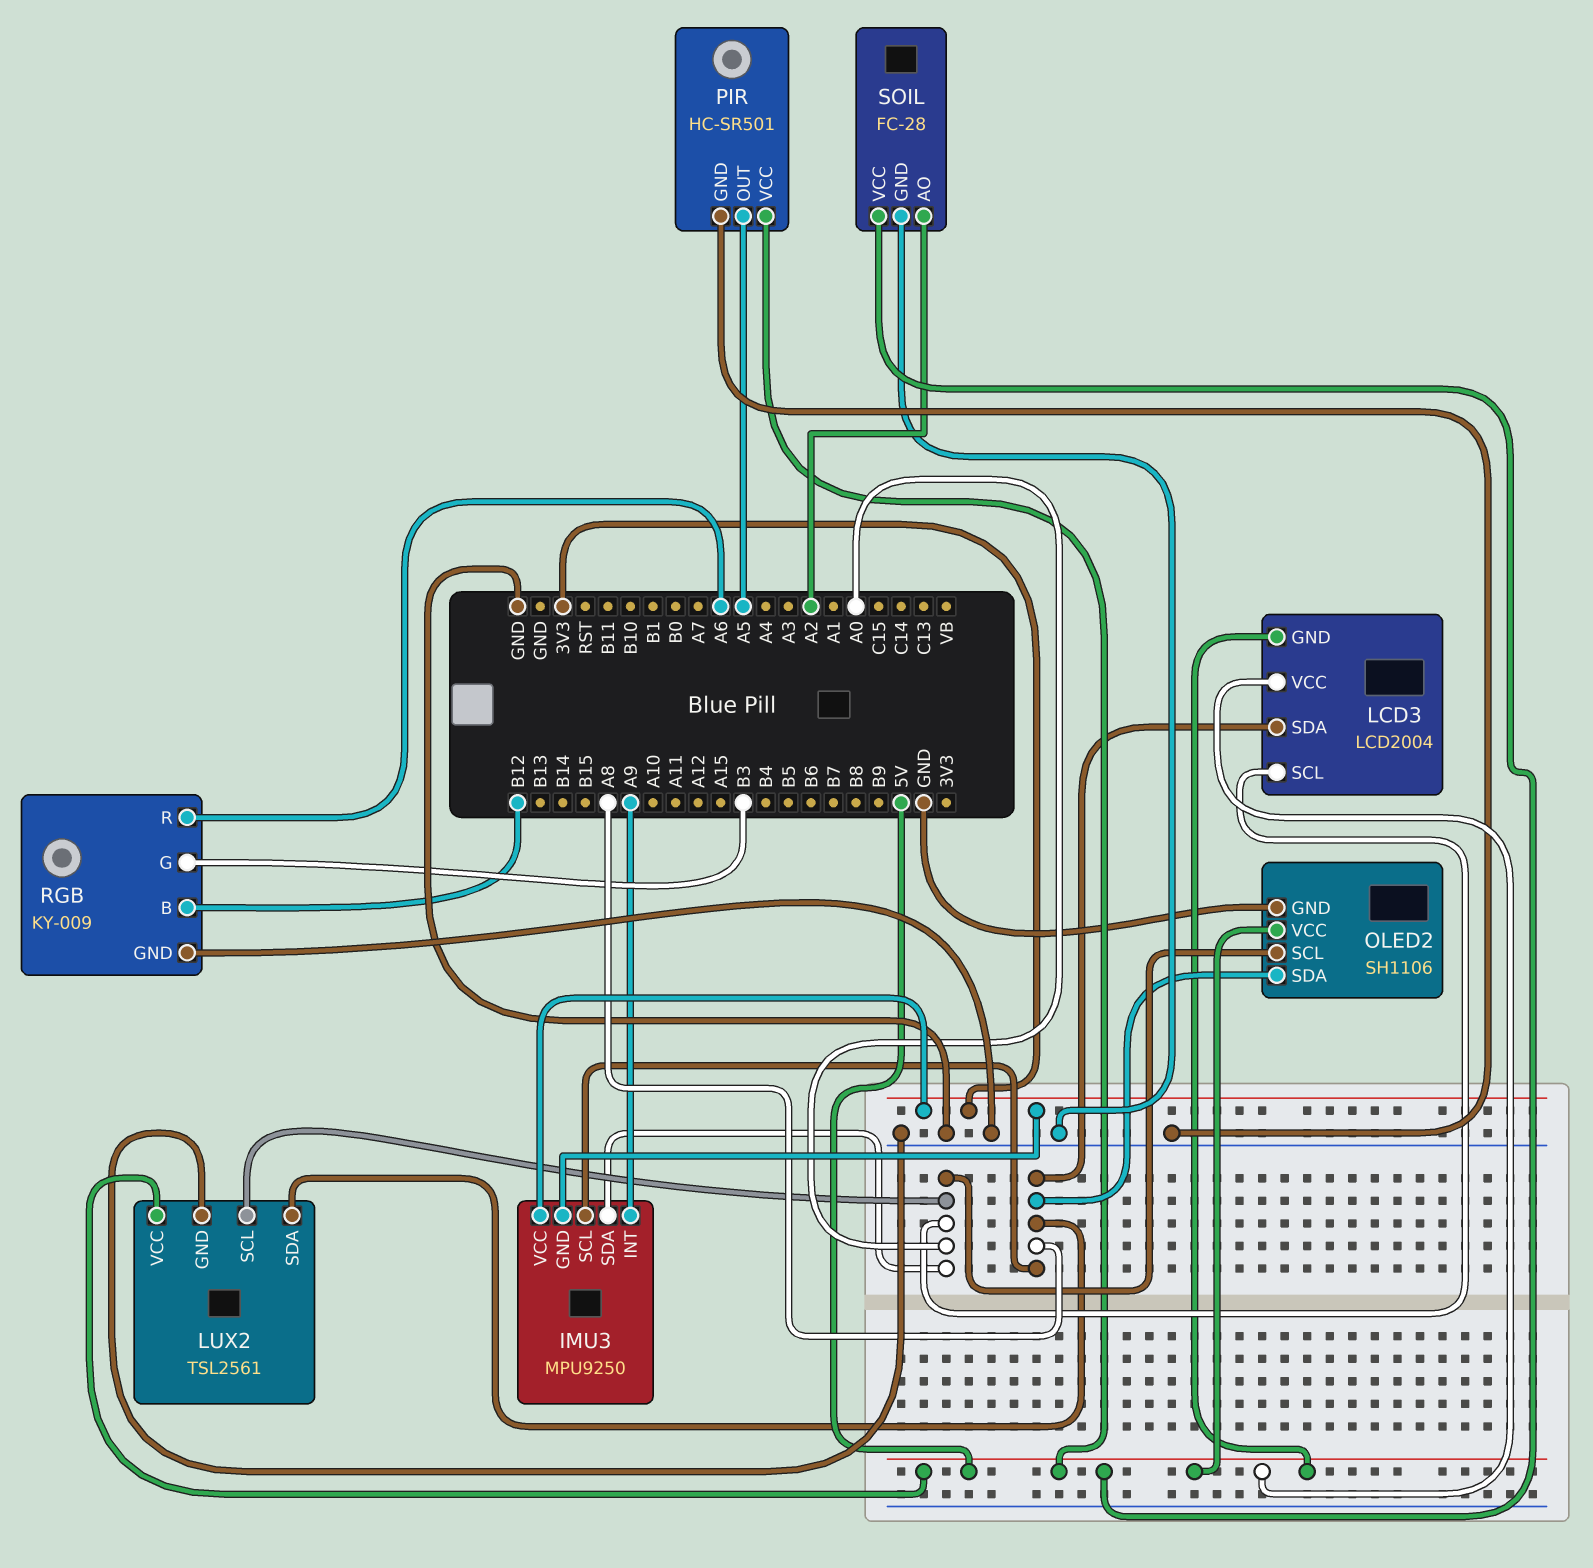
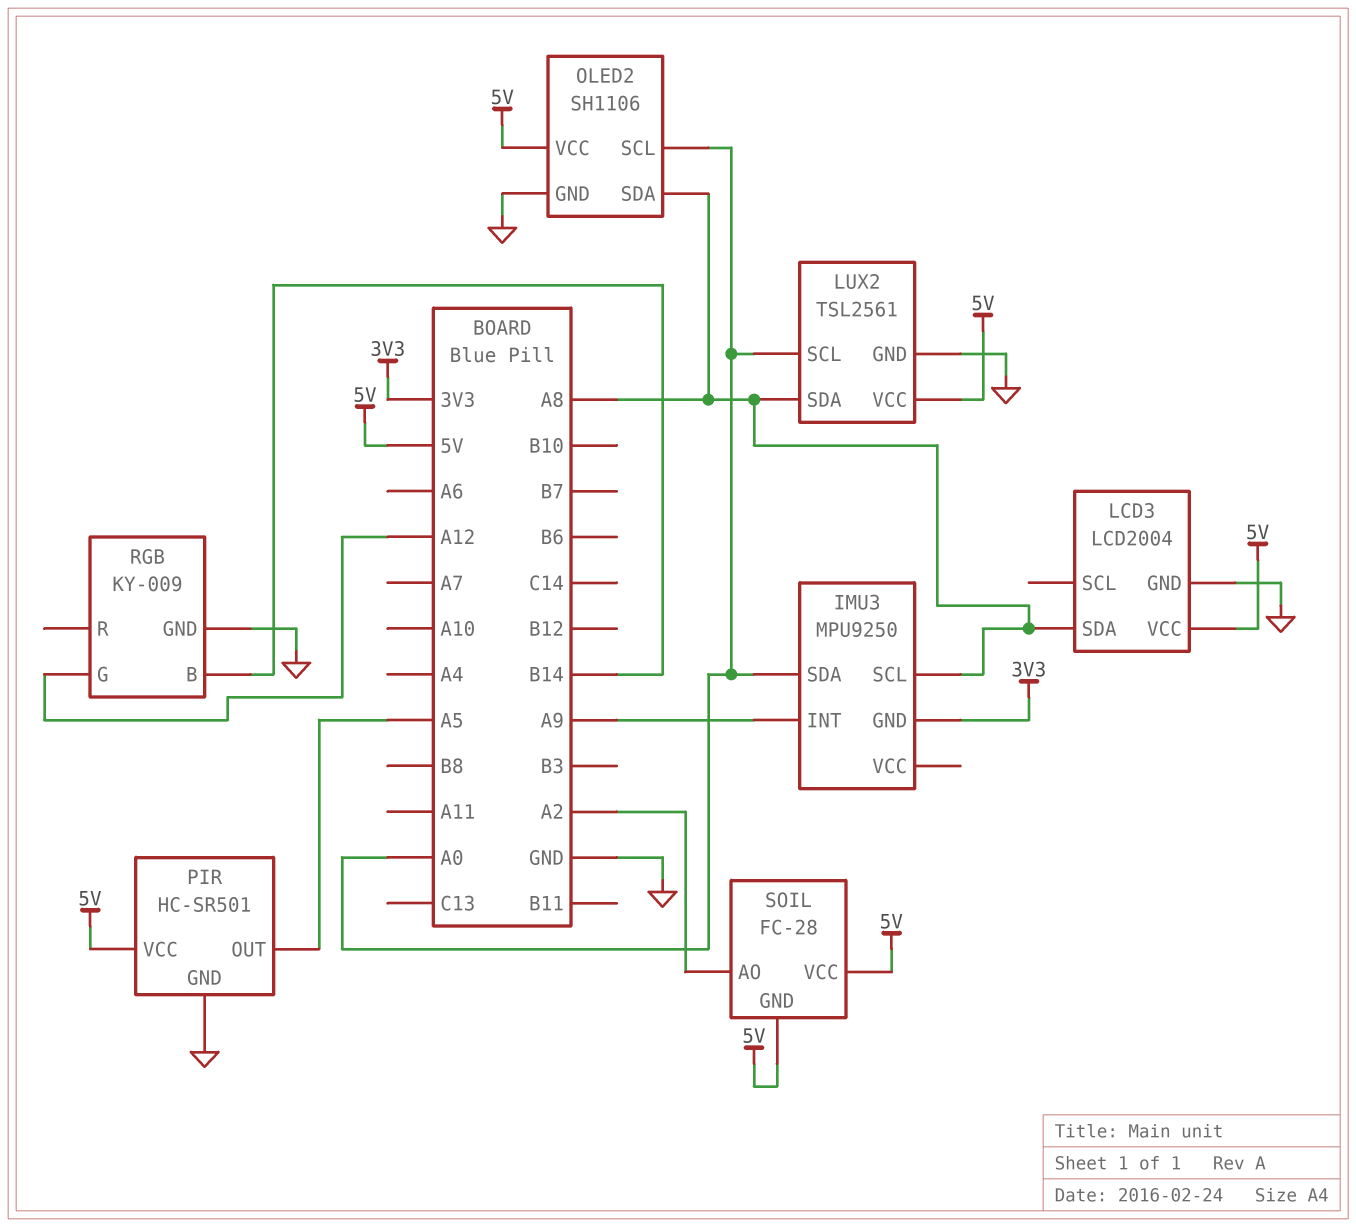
IMU3 pin VCC: 3V3 -> none
LCD3 pin GND: 5V -> GND
LCD3 pin SCL: A0 -> none
RGB pin B: B12 -> B14
RGB pin G: B3 -> A12
RGB pin R: A6 -> none
SOIL pin GND: GND -> 5V

